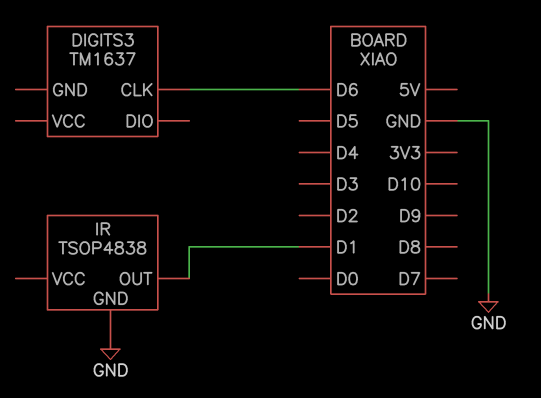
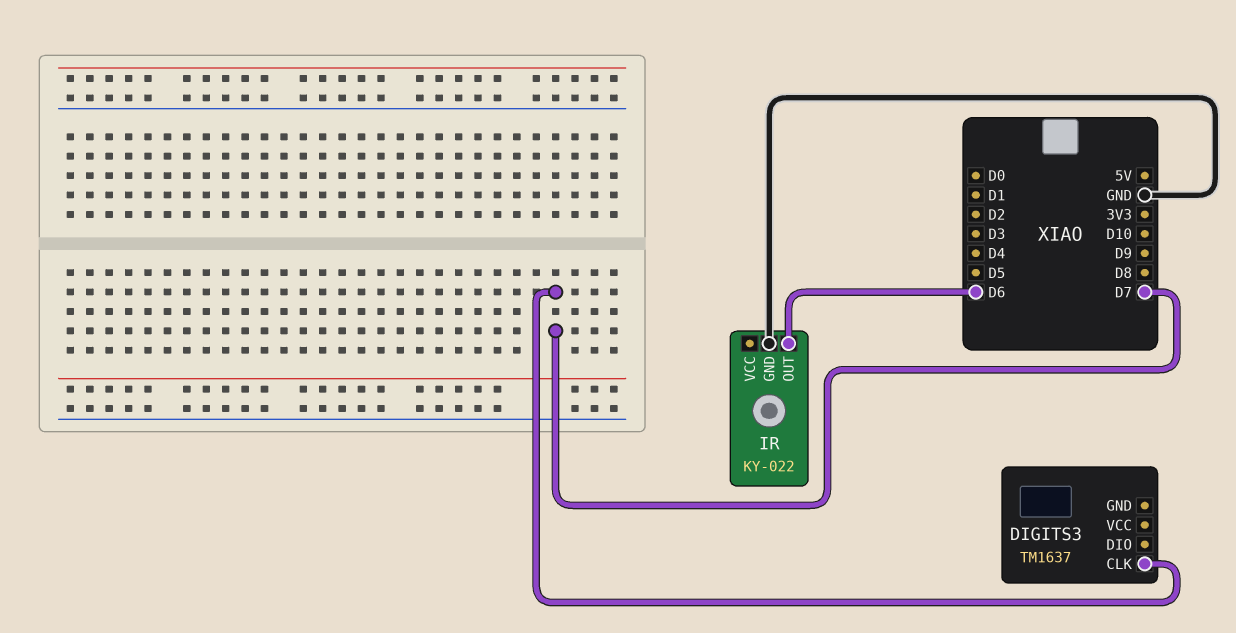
DIGITS3 pin CLK: D6 -> D7
IR: TSOP4838 -> KY-022
IR pin OUT: D1 -> D6

